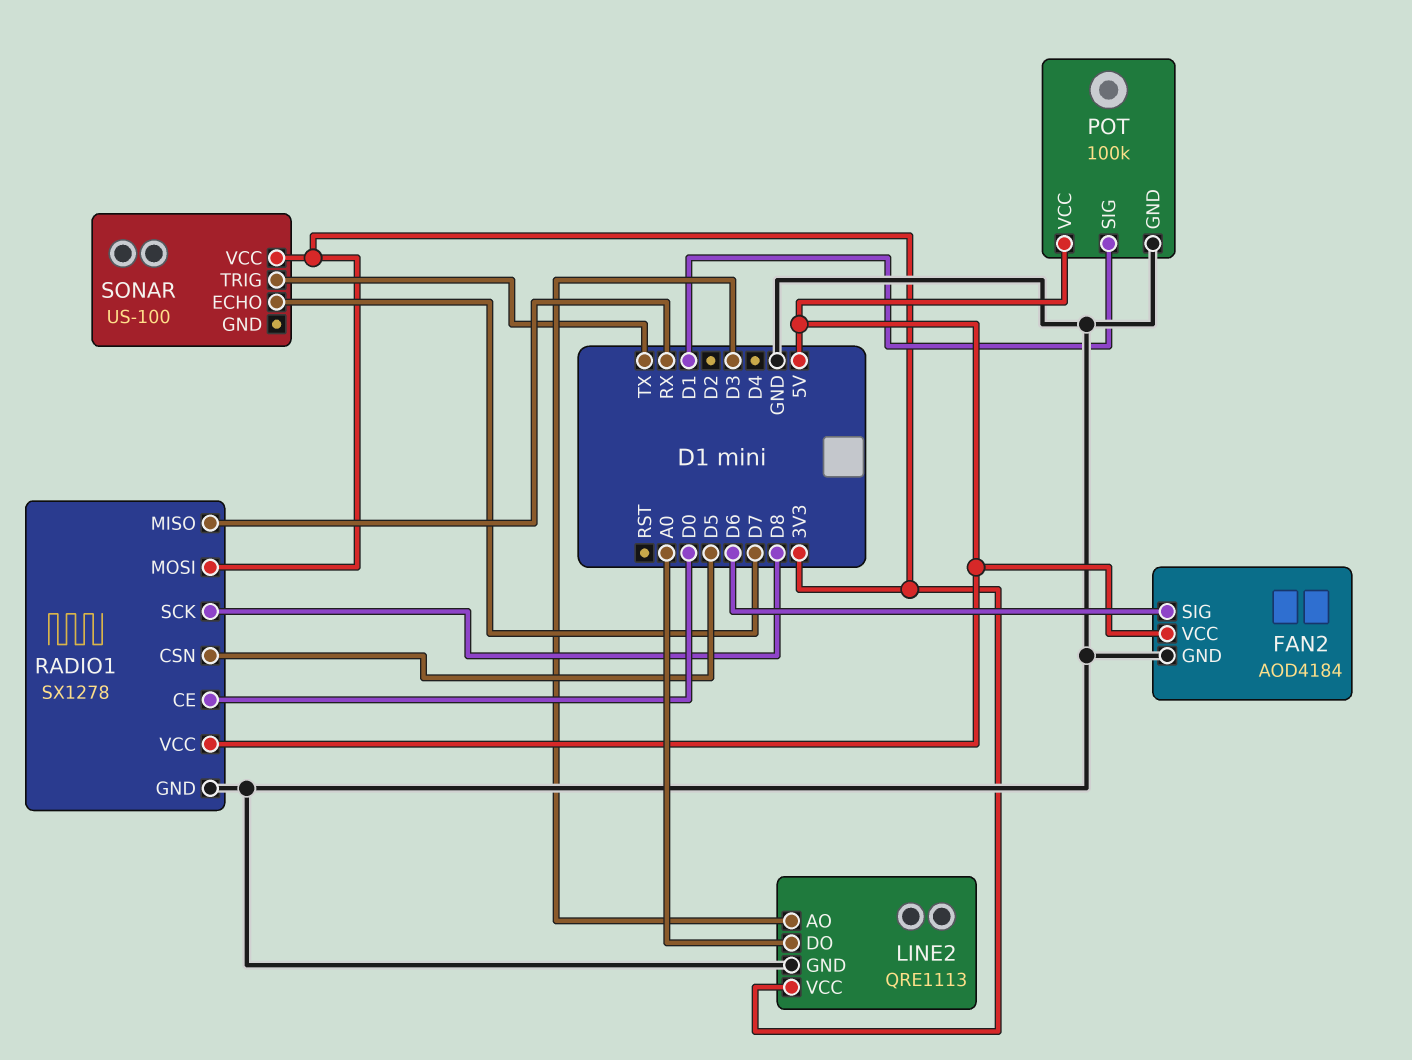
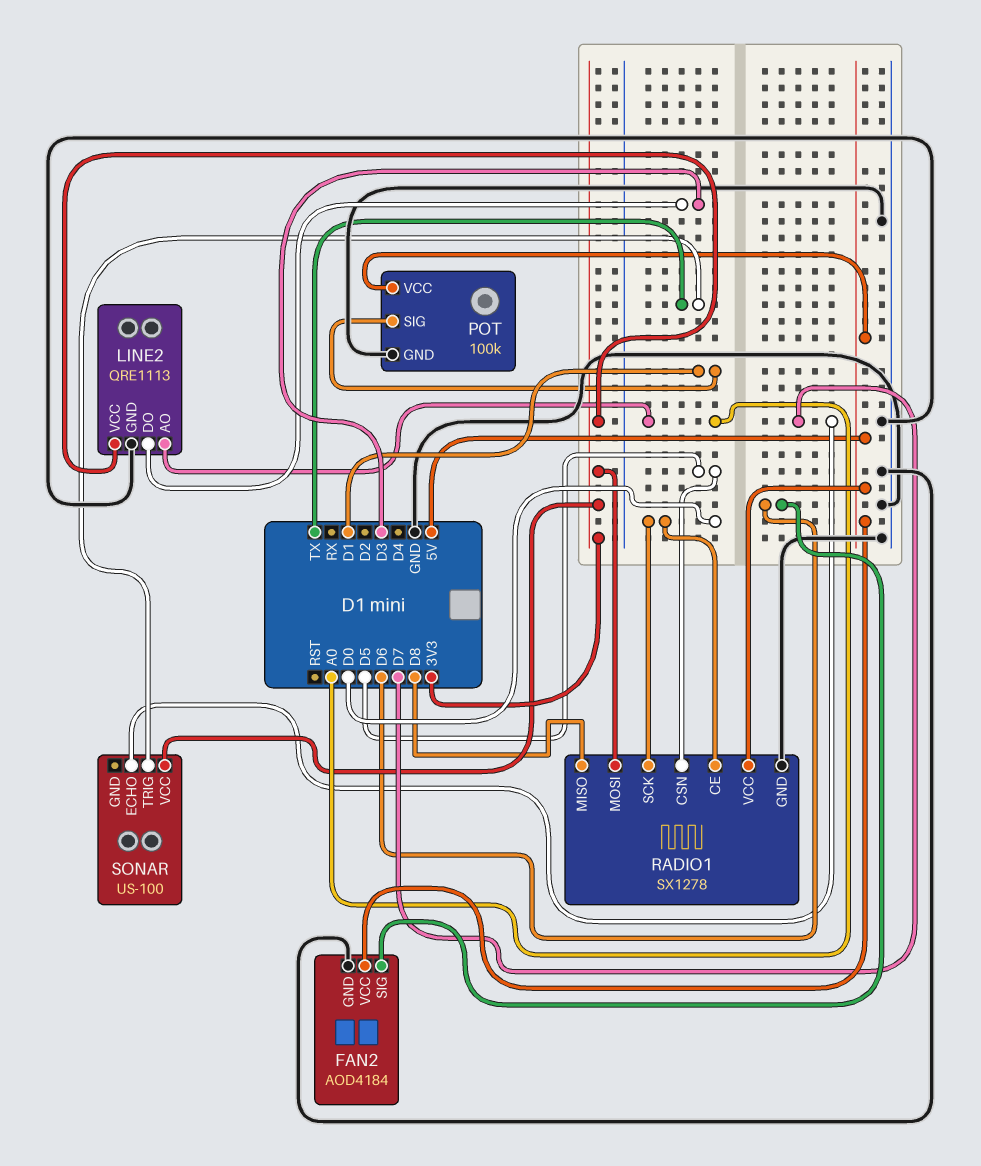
LINE2 pin AO: D3 -> A0
LINE2 pin DO: A0 -> D3
RADIO1 pin MISO: RX -> D8
RADIO1 pin SCK: D8 -> D0

